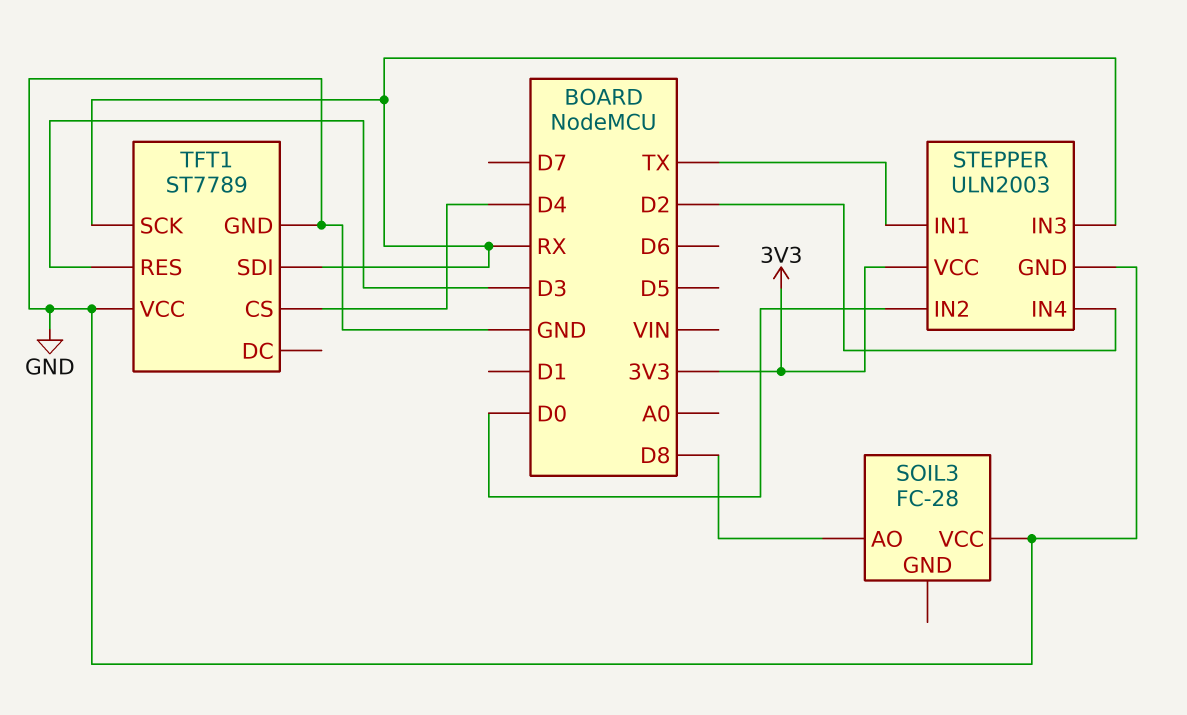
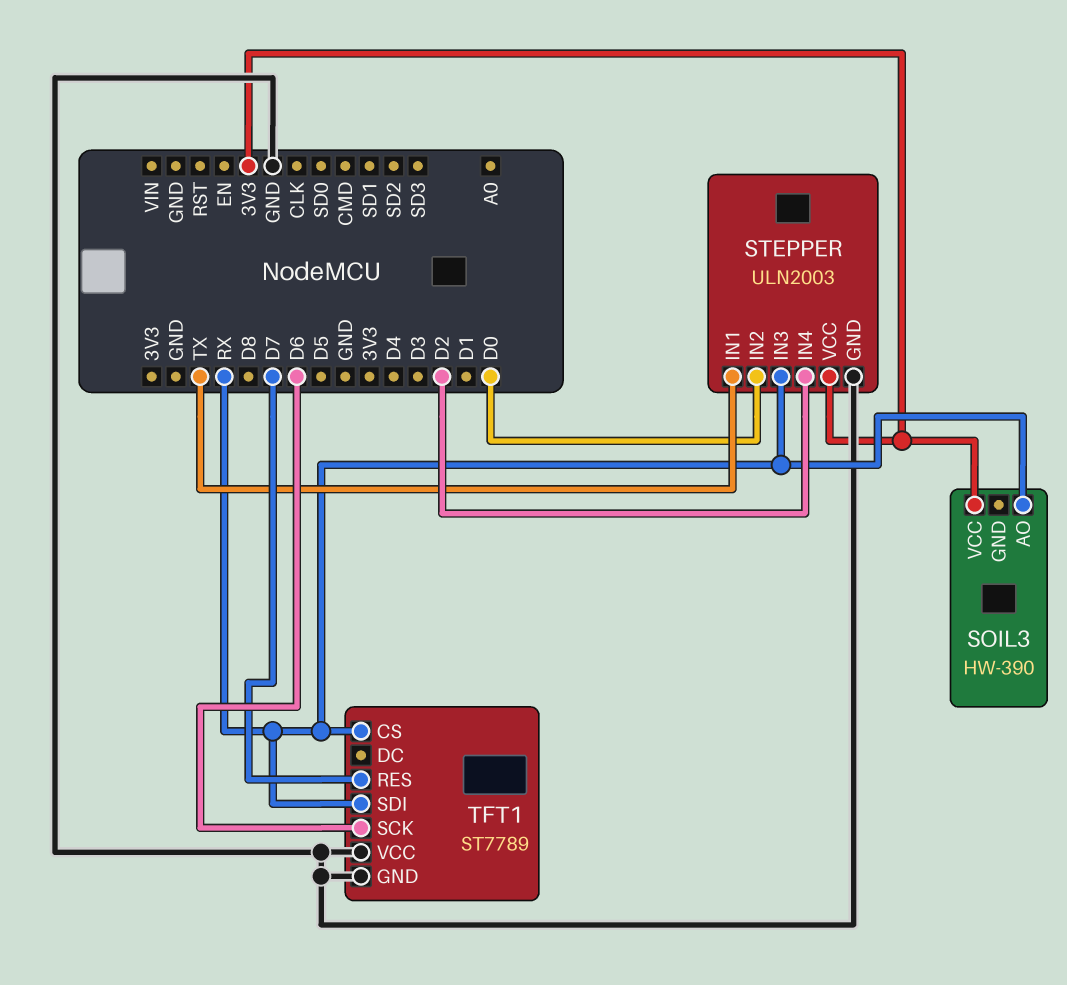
SOIL3: FC-28 -> HW-390
SOIL3 pin AO: D8 -> RX
SOIL3 pin VCC: GND -> 3V3
TFT1 pin CS: D4 -> RX
TFT1 pin RES: D3 -> D7
TFT1 pin SCK: RX -> D6

